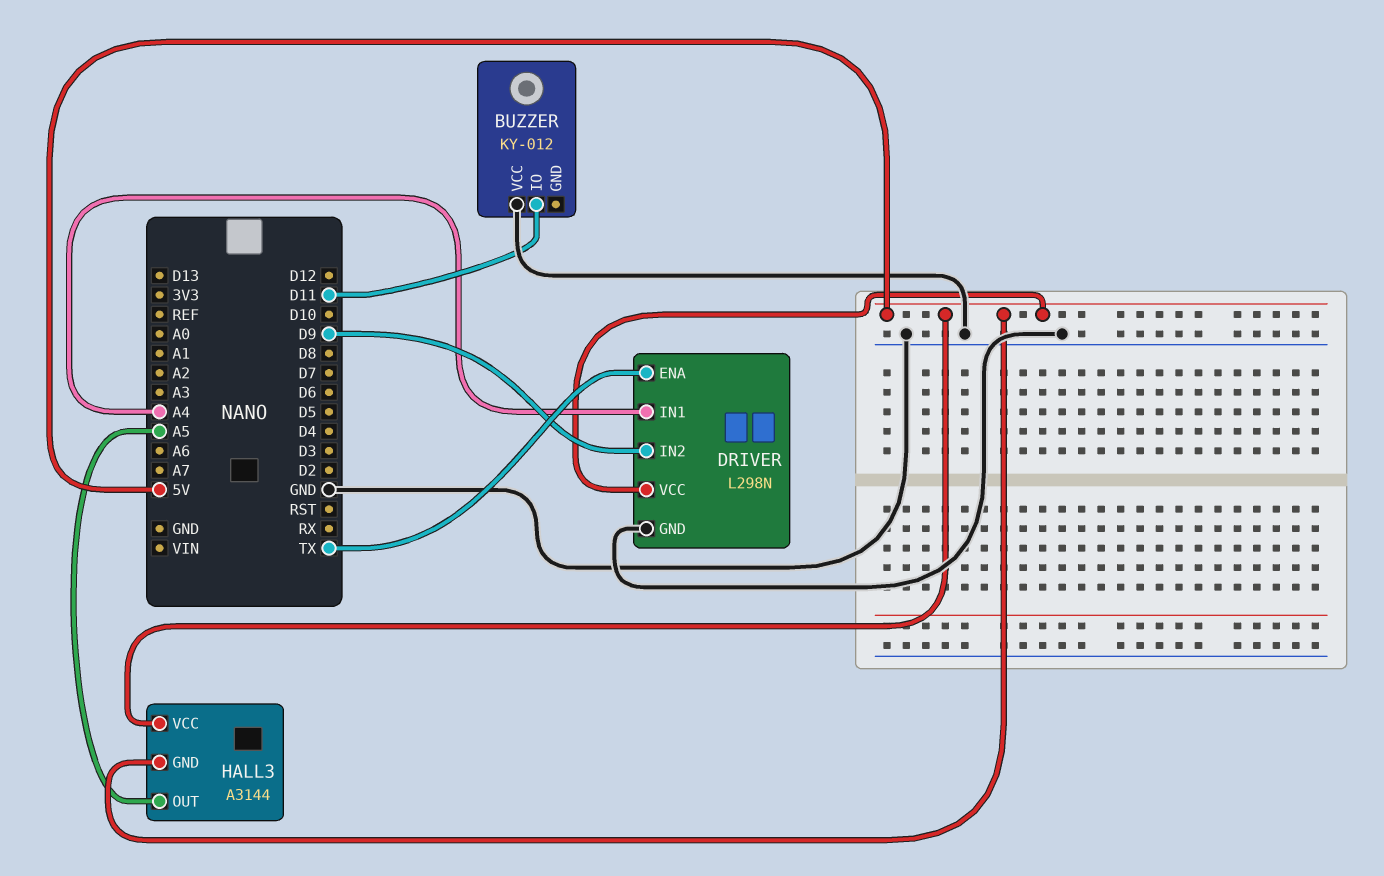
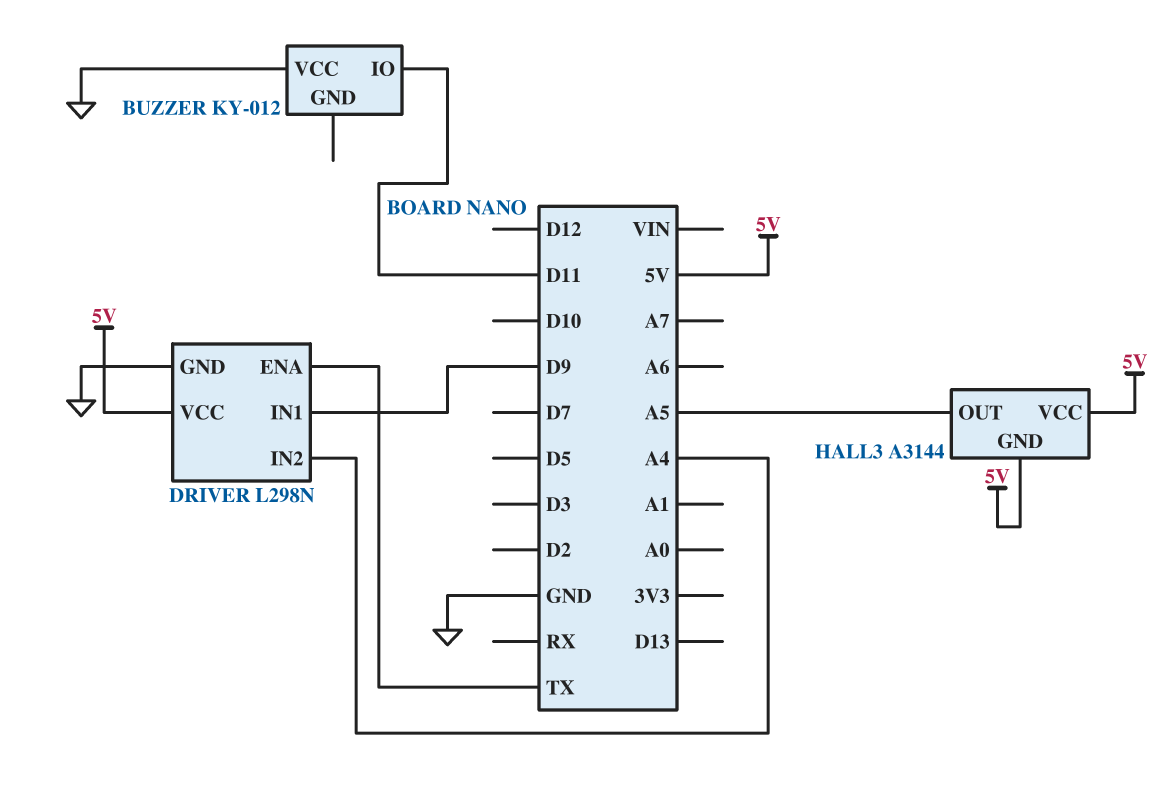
DRIVER pin IN1: A4 -> D9
DRIVER pin IN2: D9 -> A4

